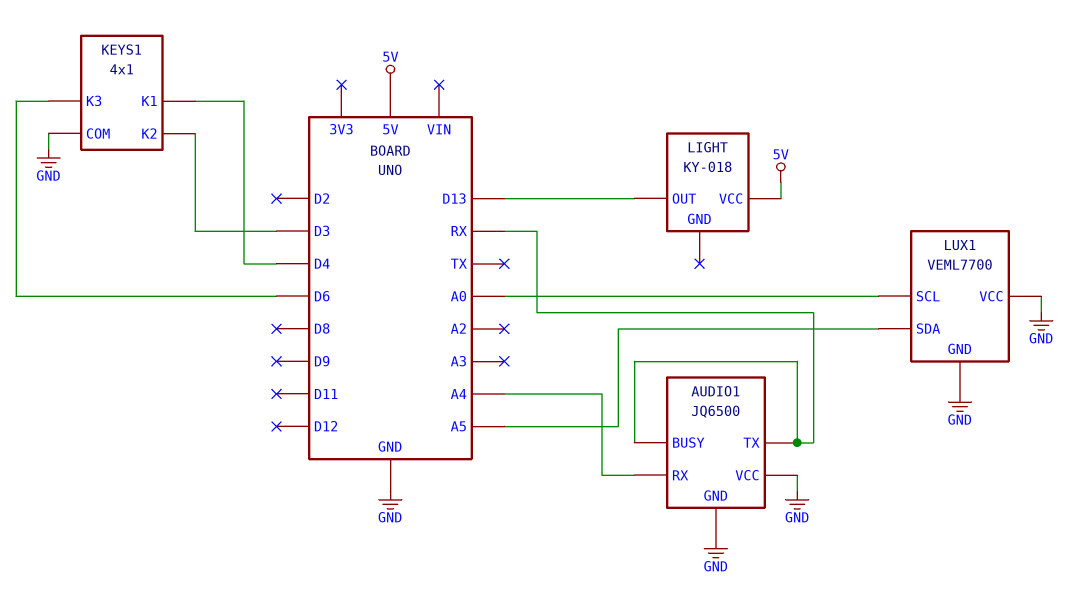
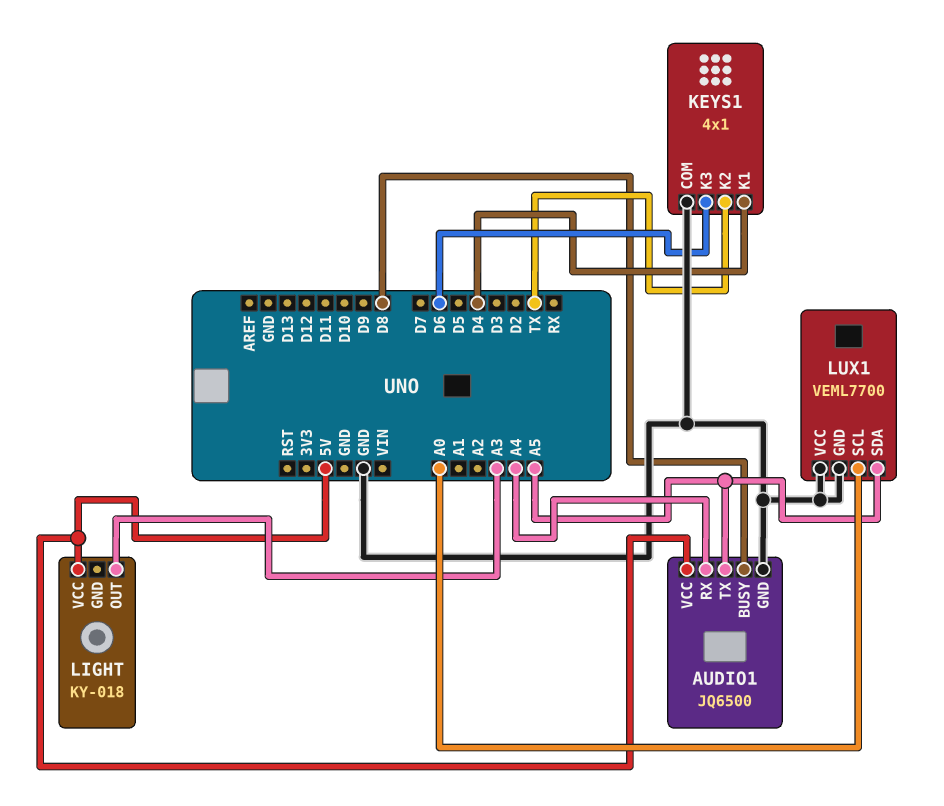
AUDIO1 pin BUSY: RX -> D8
AUDIO1 pin TX: RX -> A5
AUDIO1 pin VCC: GND -> 5V
KEYS1 pin K2: D3 -> TX
LIGHT pin OUT: D13 -> A3

